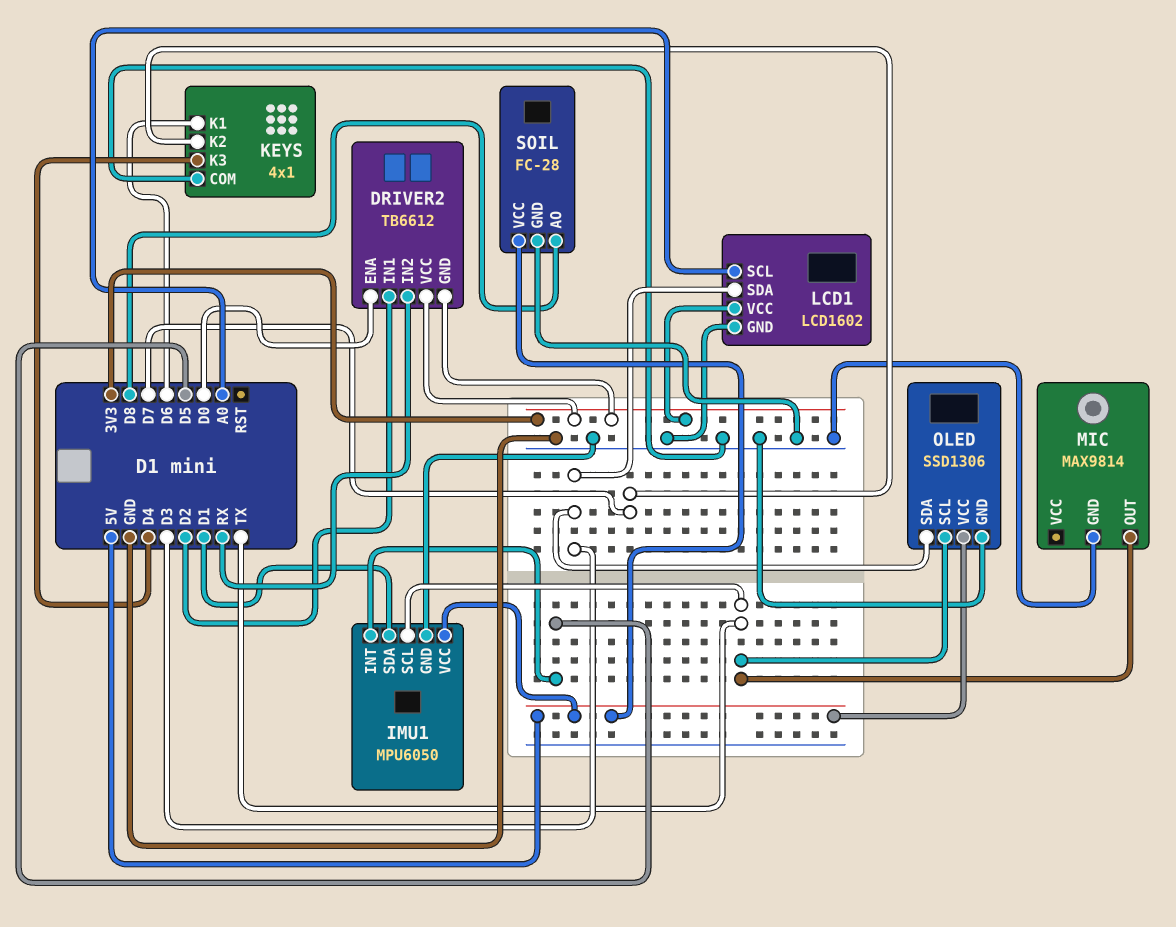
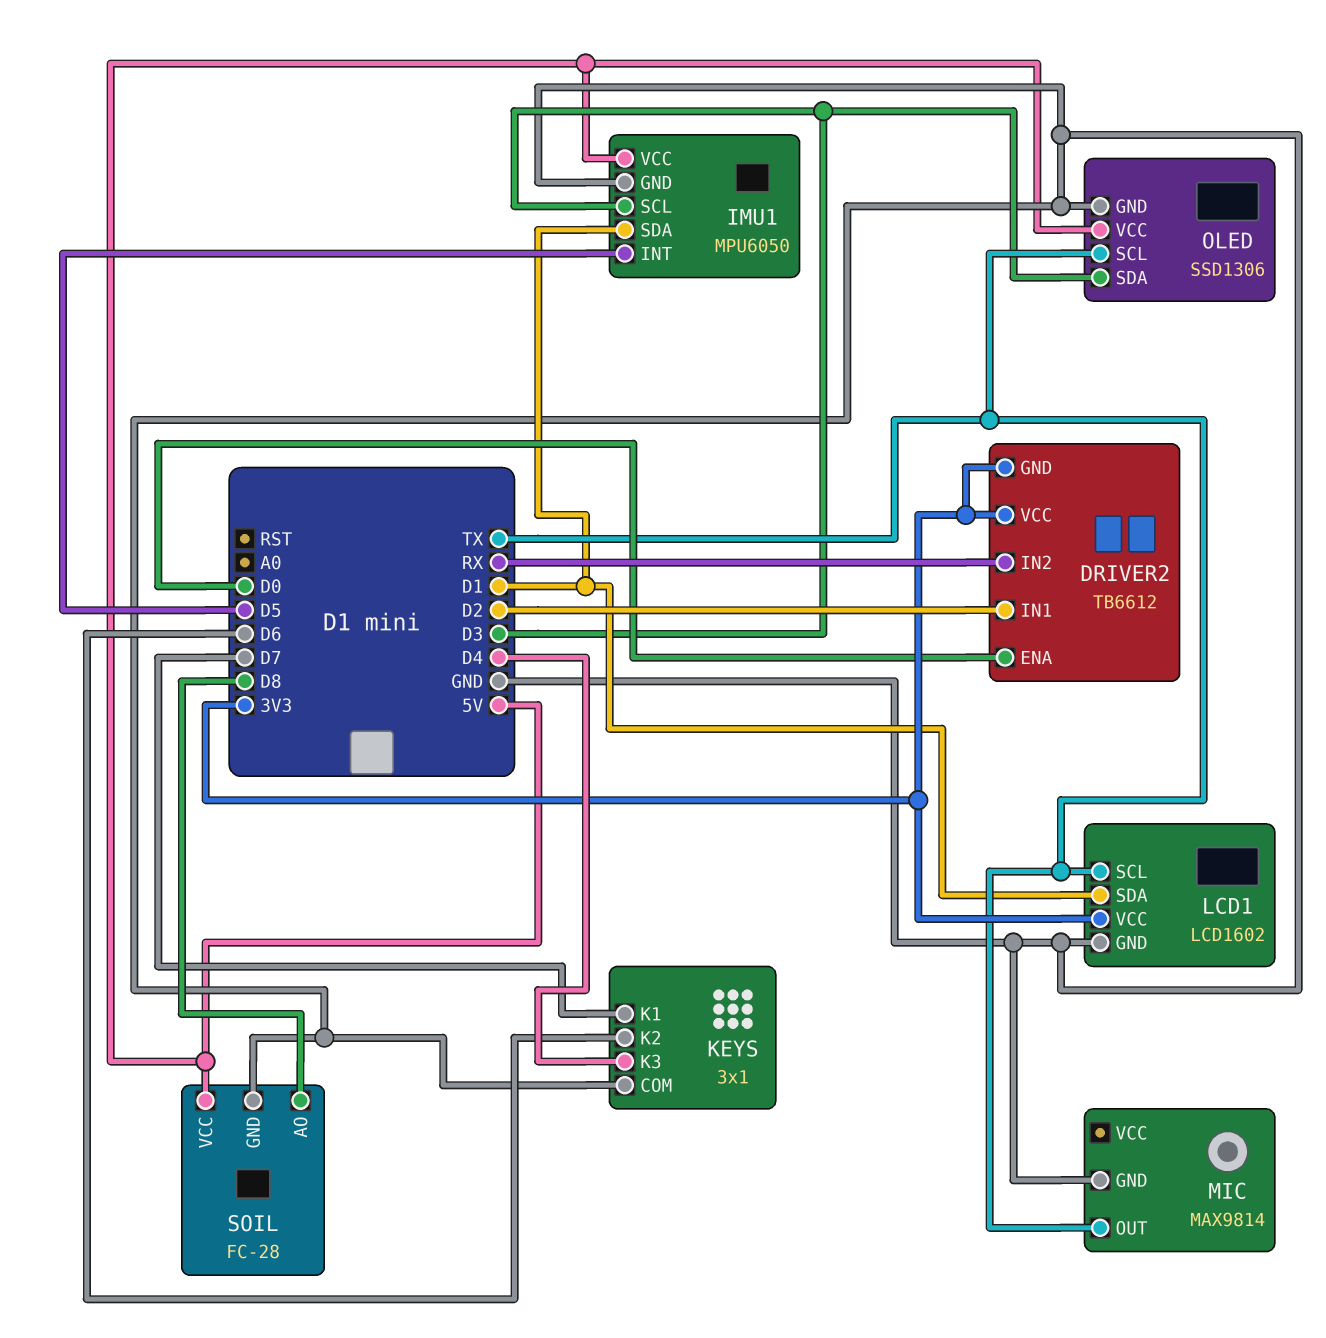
IMU1 pin SCL: TX -> D3
KEYS: 4x1 -> 3x1
KEYS pin K1: D6 -> D7
KEYS pin K2: D7 -> D6
LCD1 pin SCL: A0 -> TX
LCD1 pin SDA: D3 -> D1

